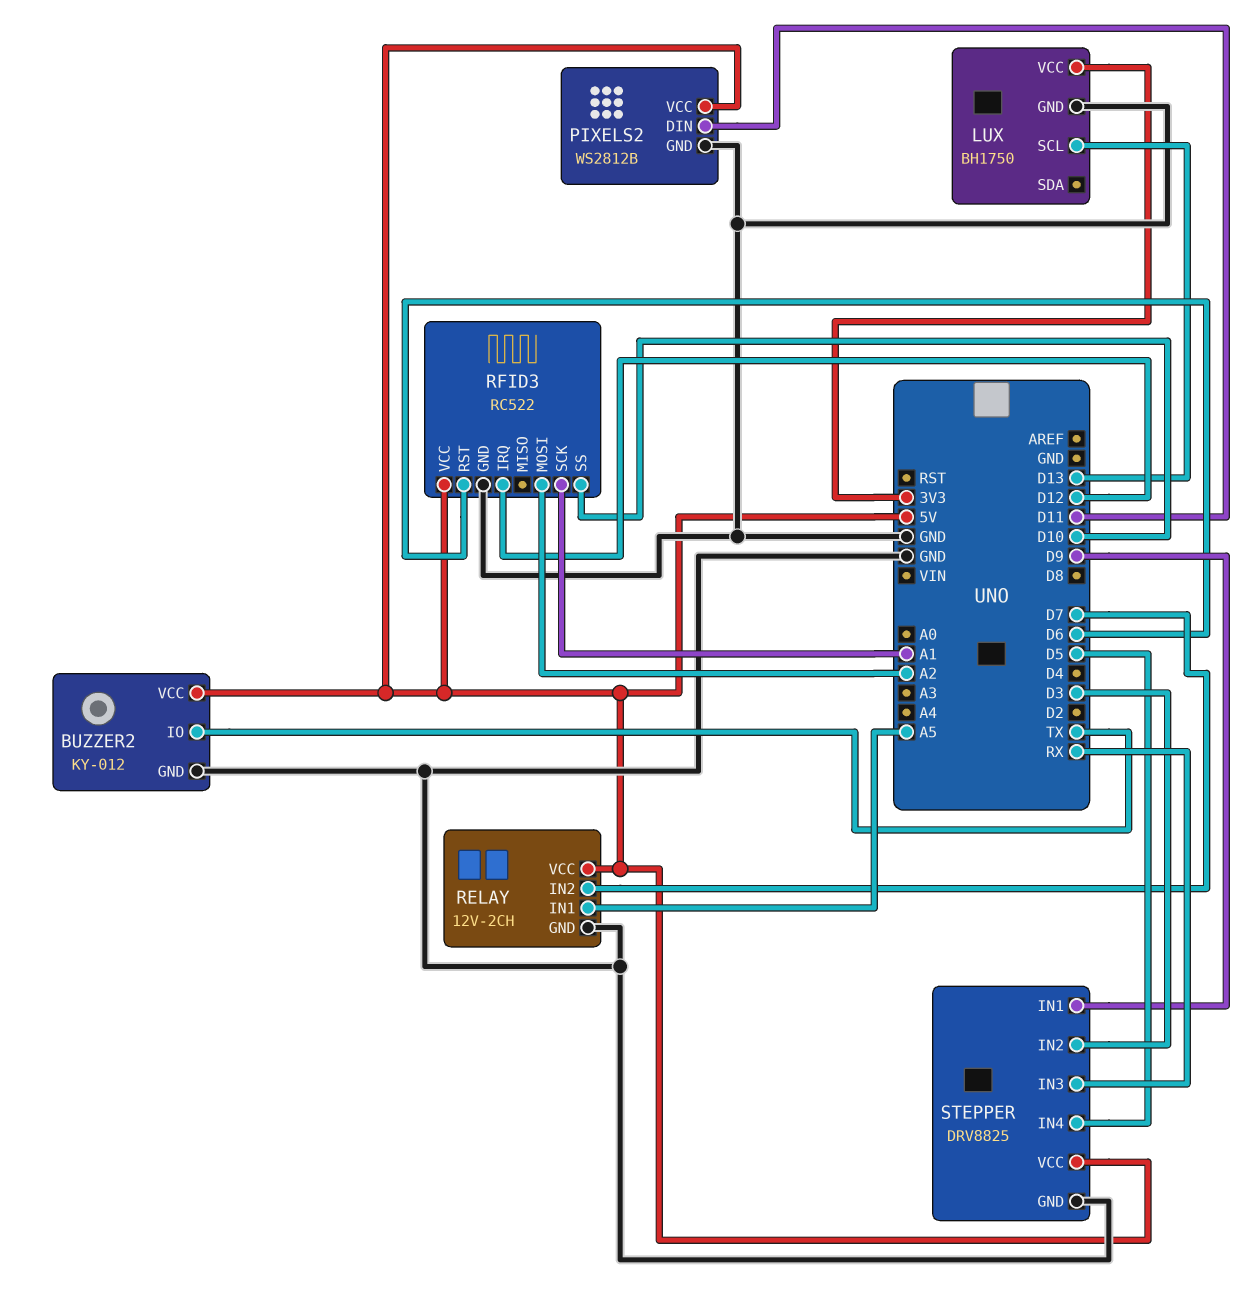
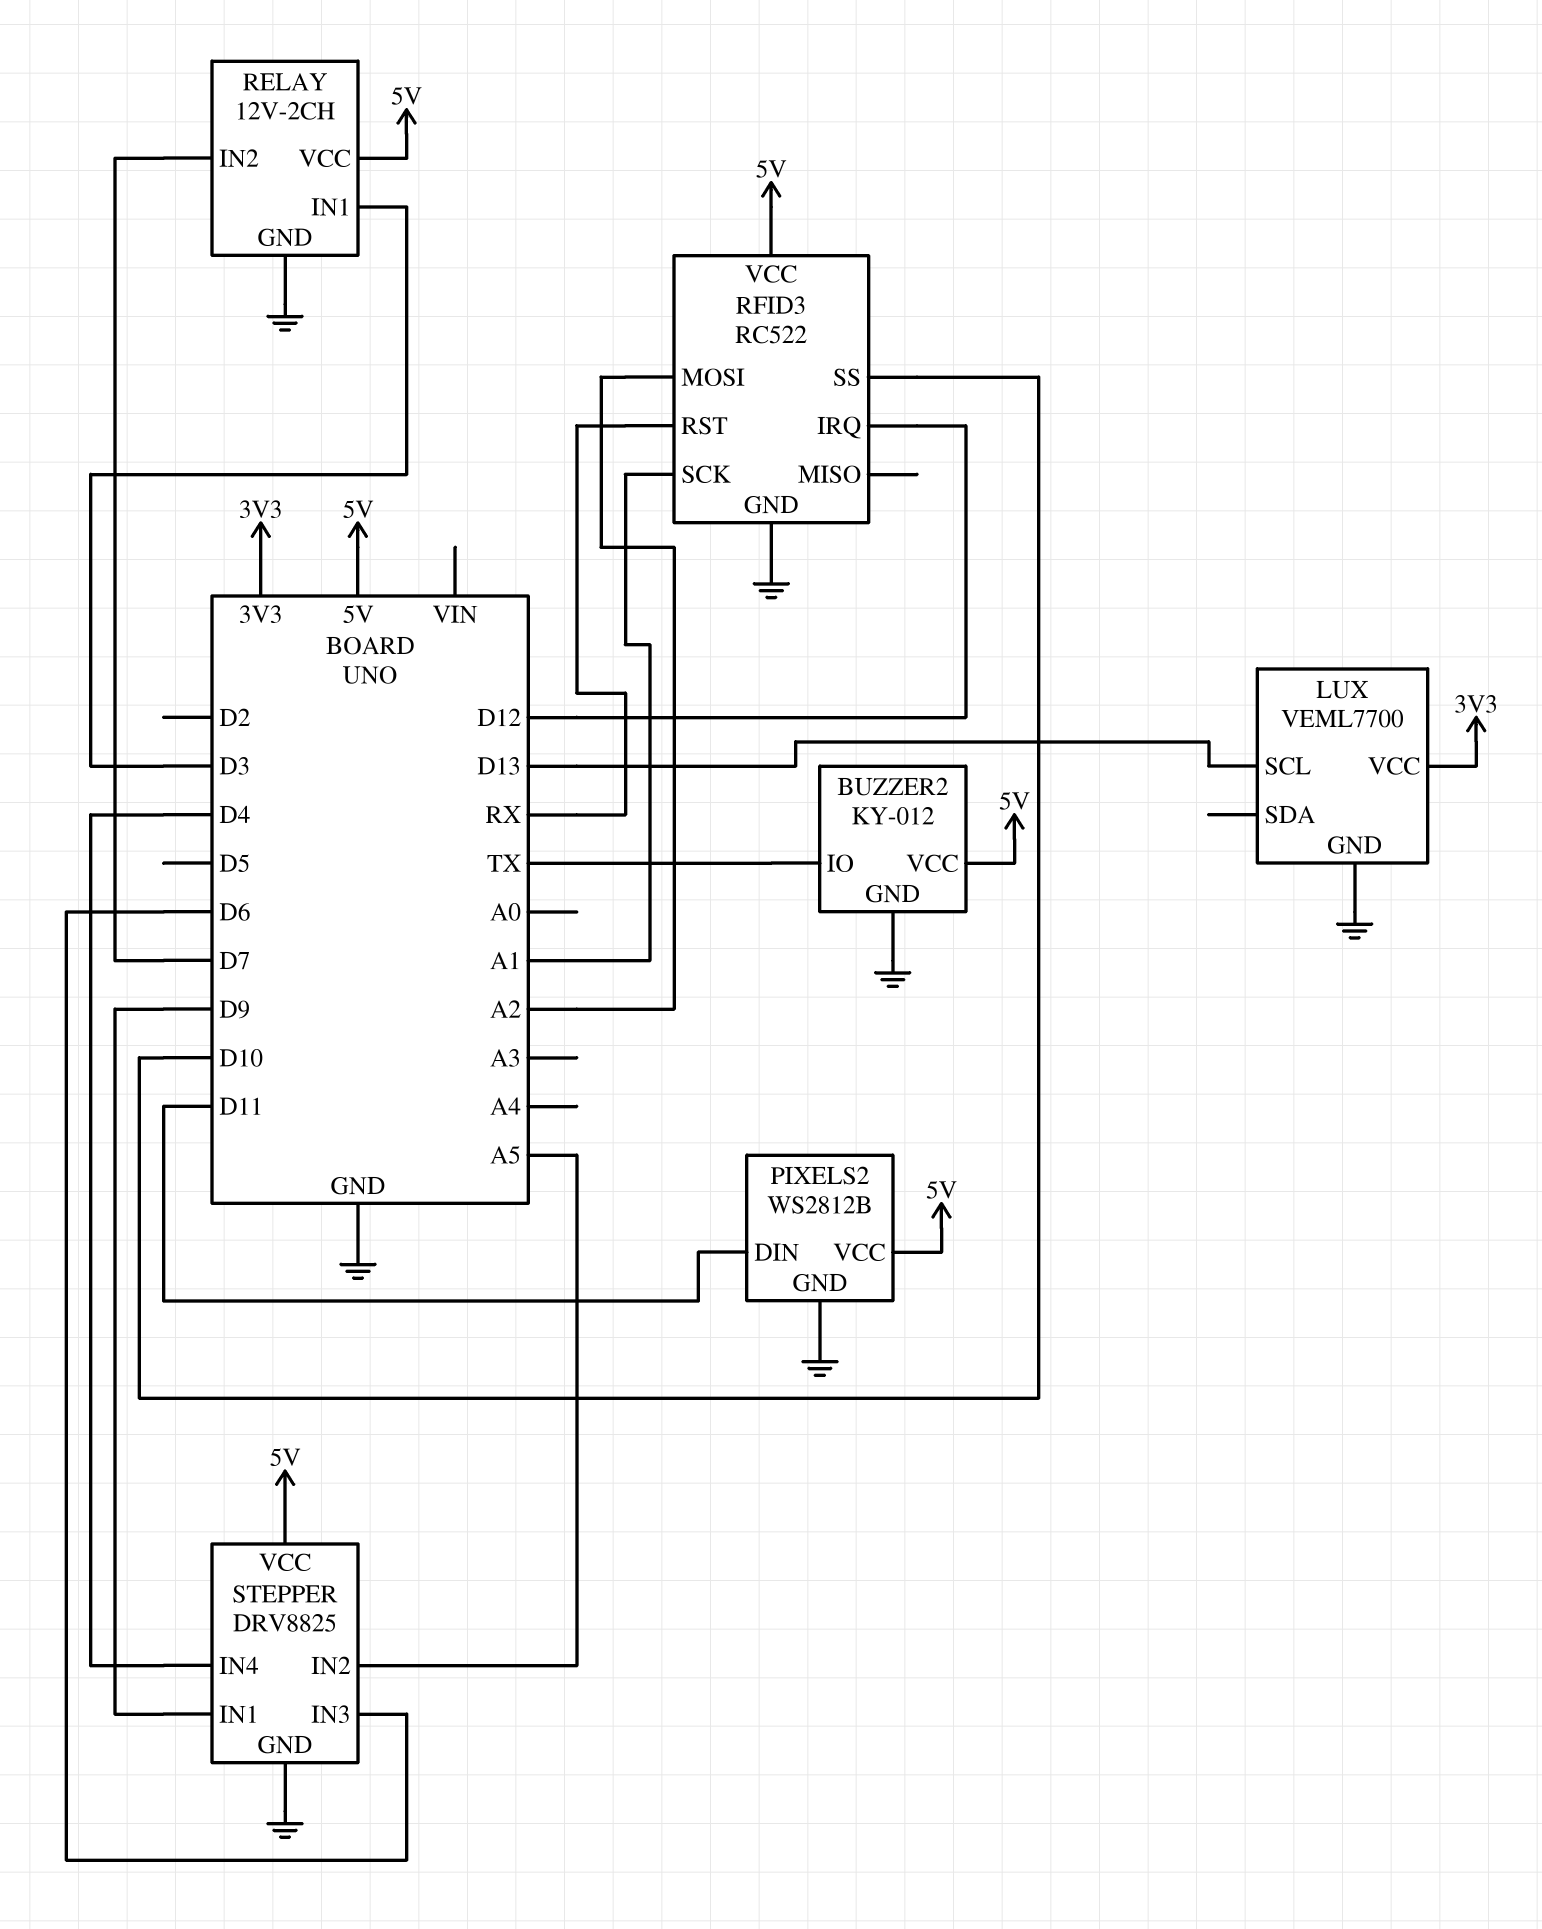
LUX: BH1750 -> VEML7700
RELAY pin IN1: A5 -> D3
RFID3 pin RST: D6 -> RX
STEPPER pin IN2: D3 -> A5
STEPPER pin IN3: RX -> D6
STEPPER pin IN4: D5 -> D4

